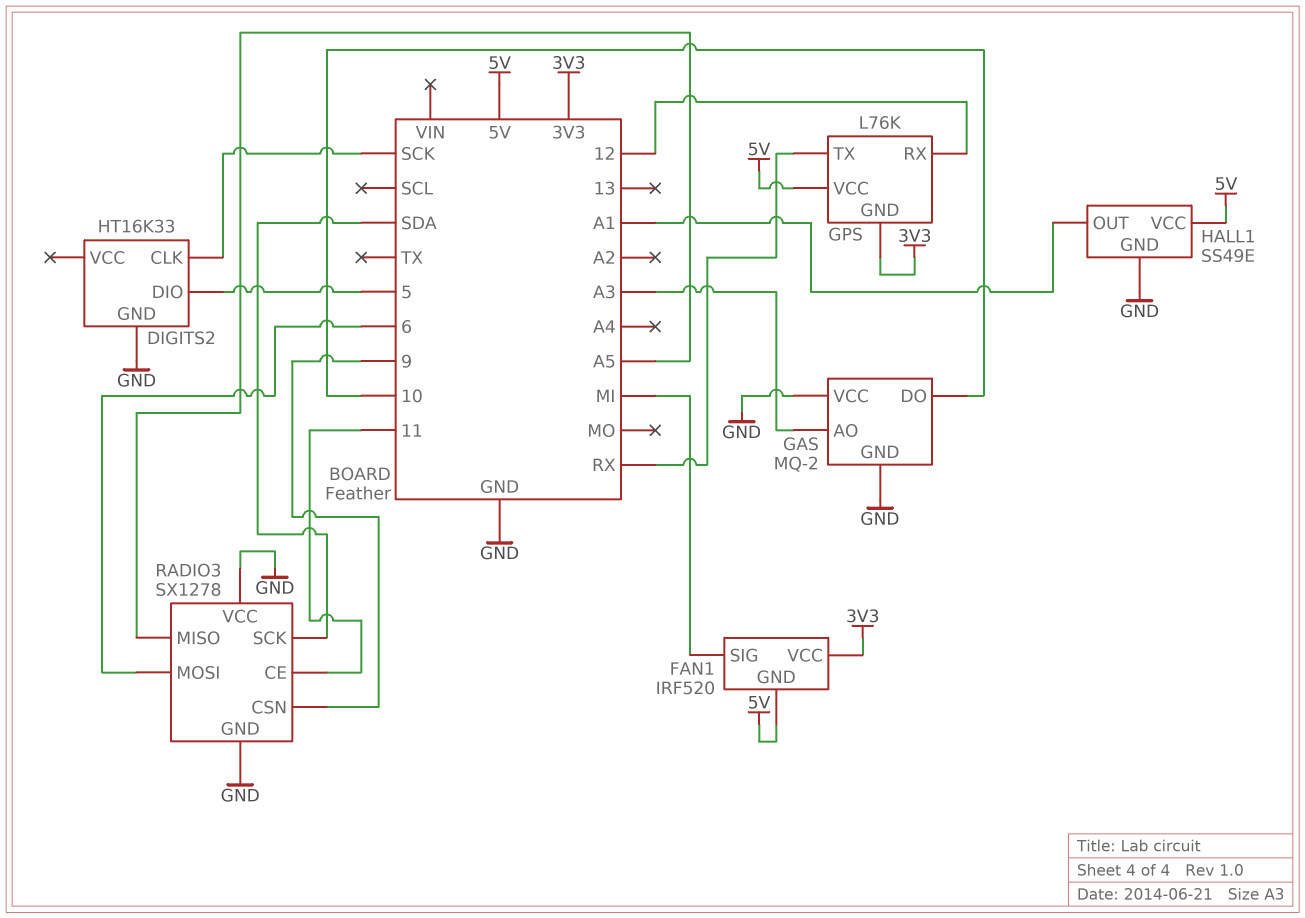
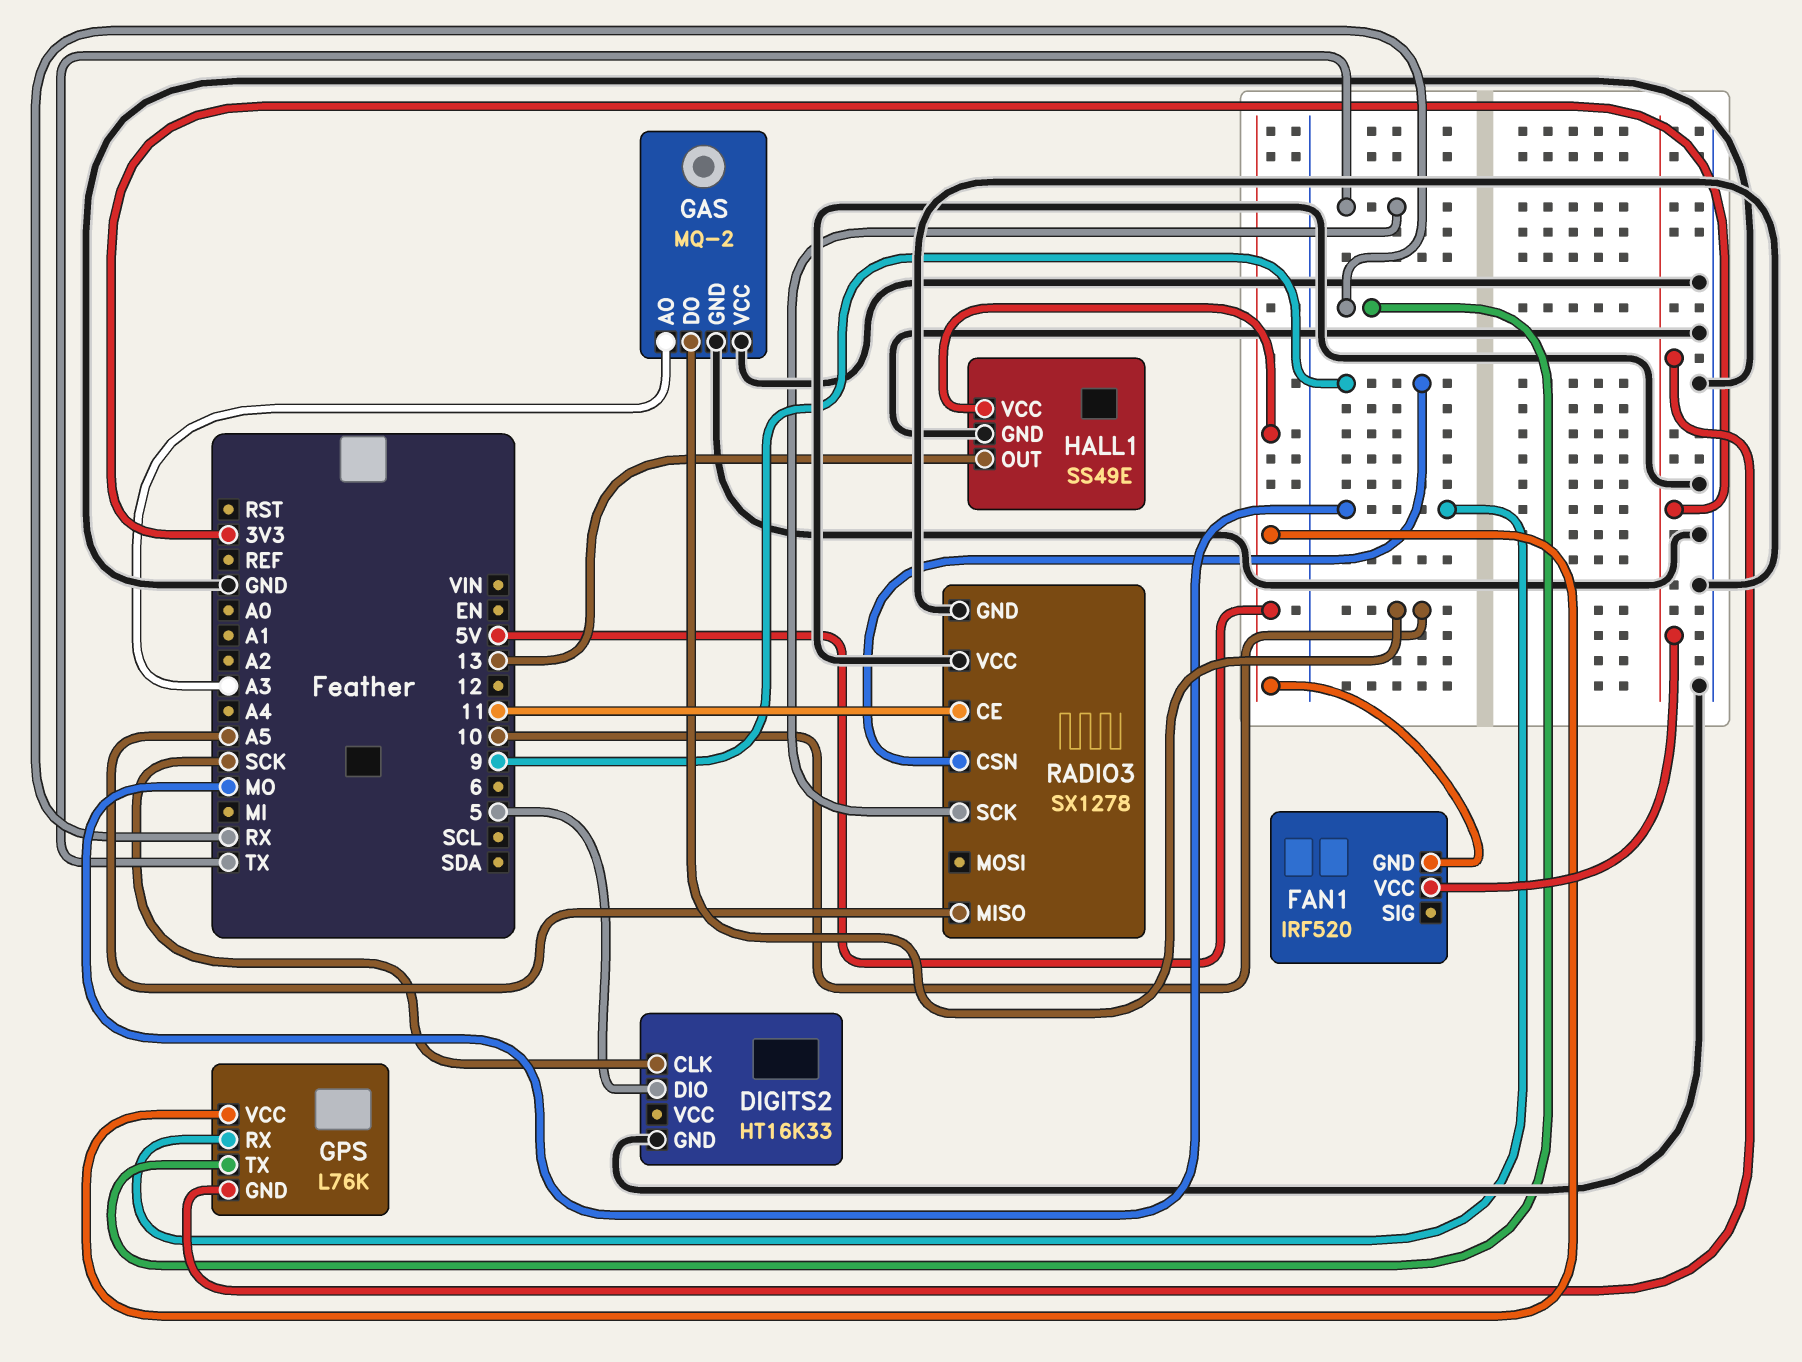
FAN1 pin SIG: MI -> none
GPS pin RX: 12 -> MO
HALL1 pin OUT: A1 -> 13
RADIO3 pin MOSI: 6 -> none
RADIO3 pin SCK: SDA -> TX

